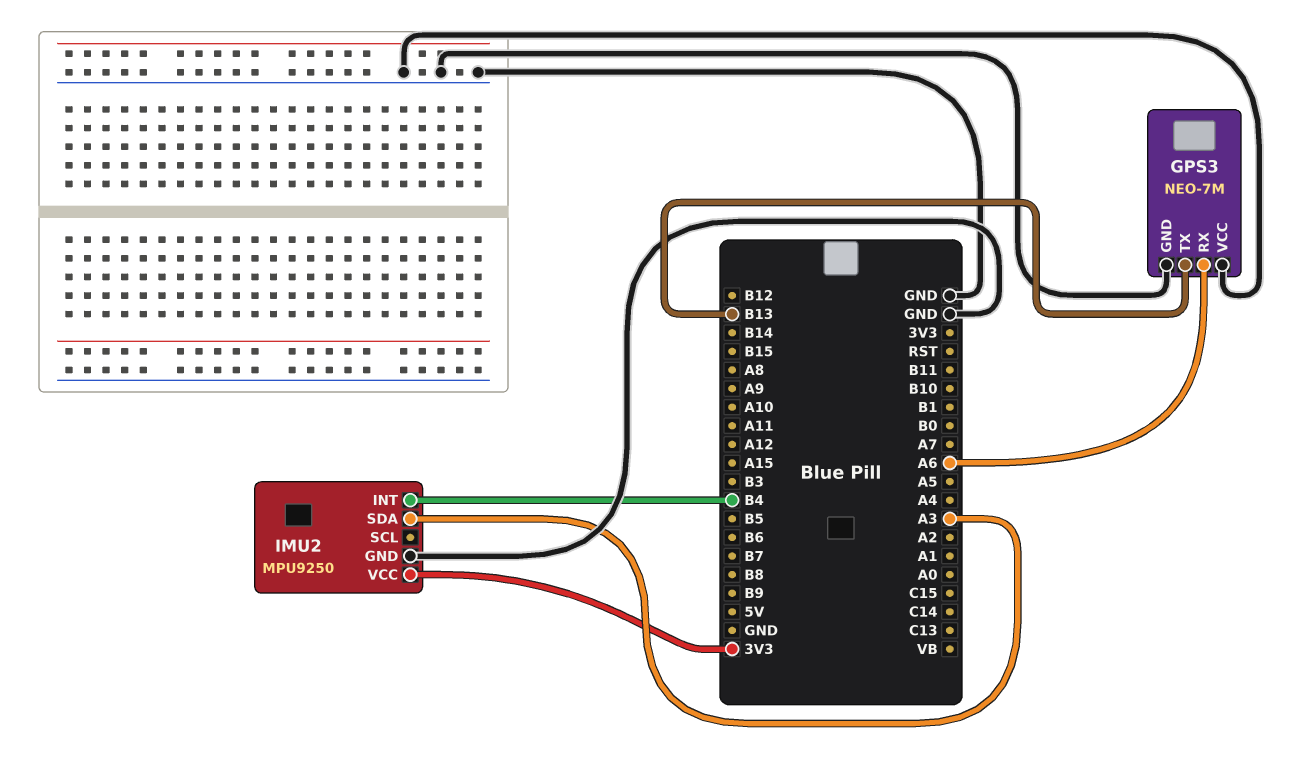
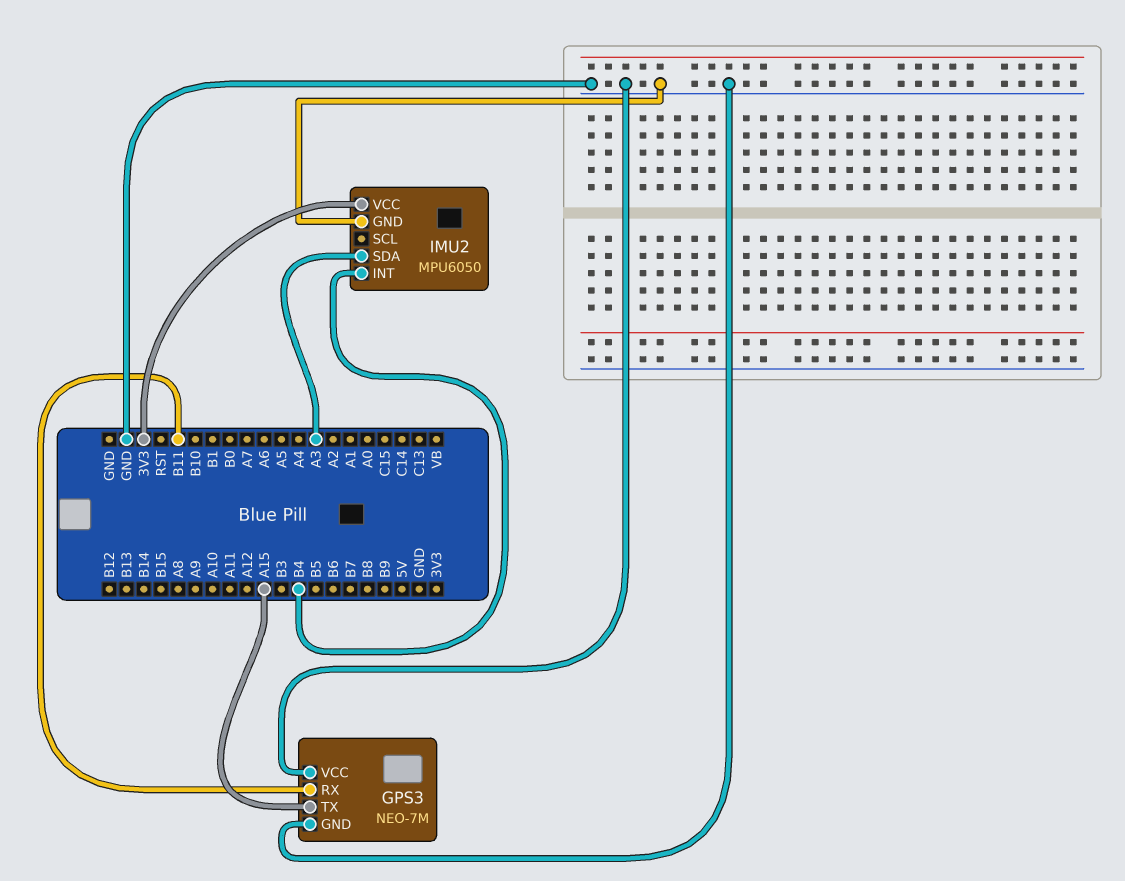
GPS3 pin RX: A6 -> B11
GPS3 pin TX: B13 -> A15
IMU2: MPU9250 -> MPU6050

